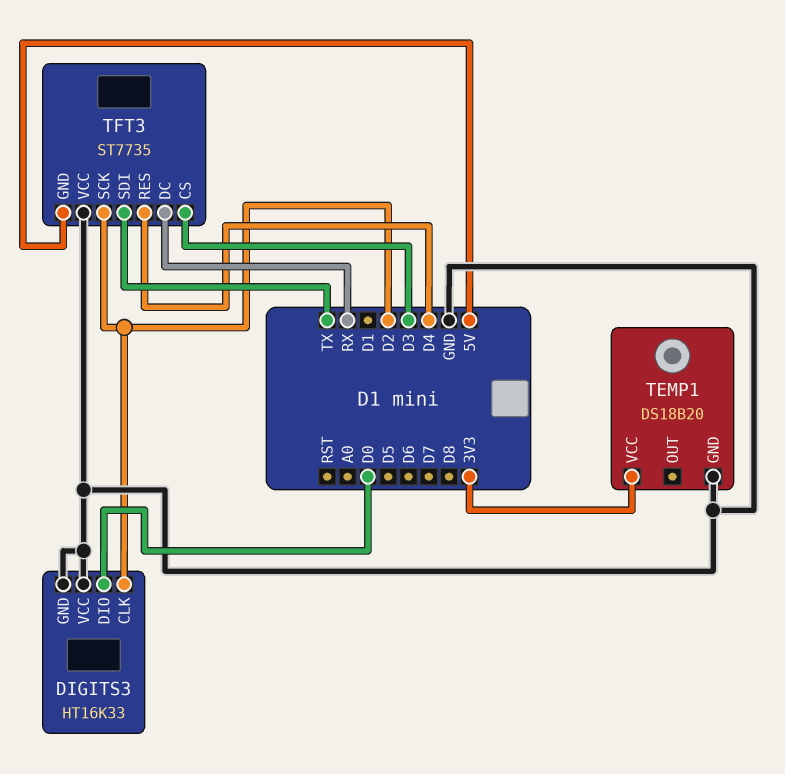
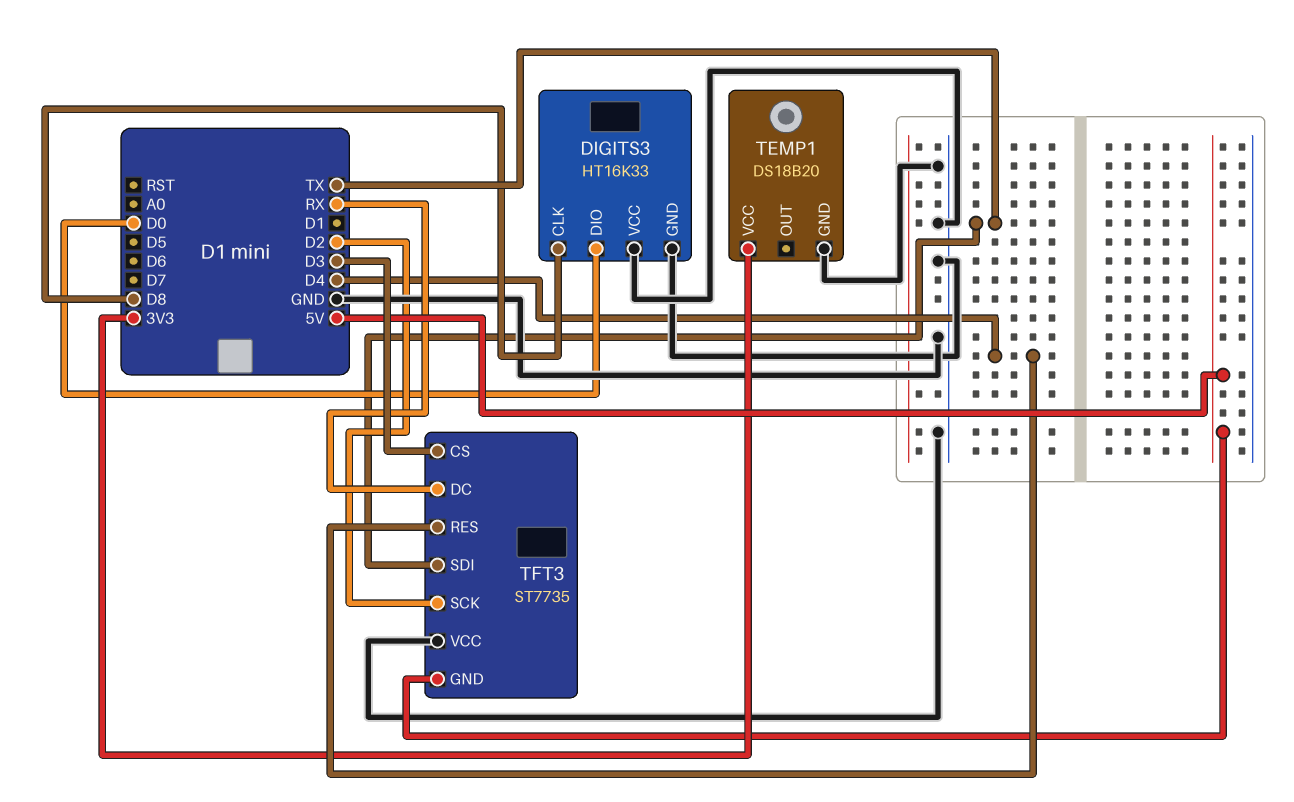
DIGITS3 pin CLK: D2 -> D8

